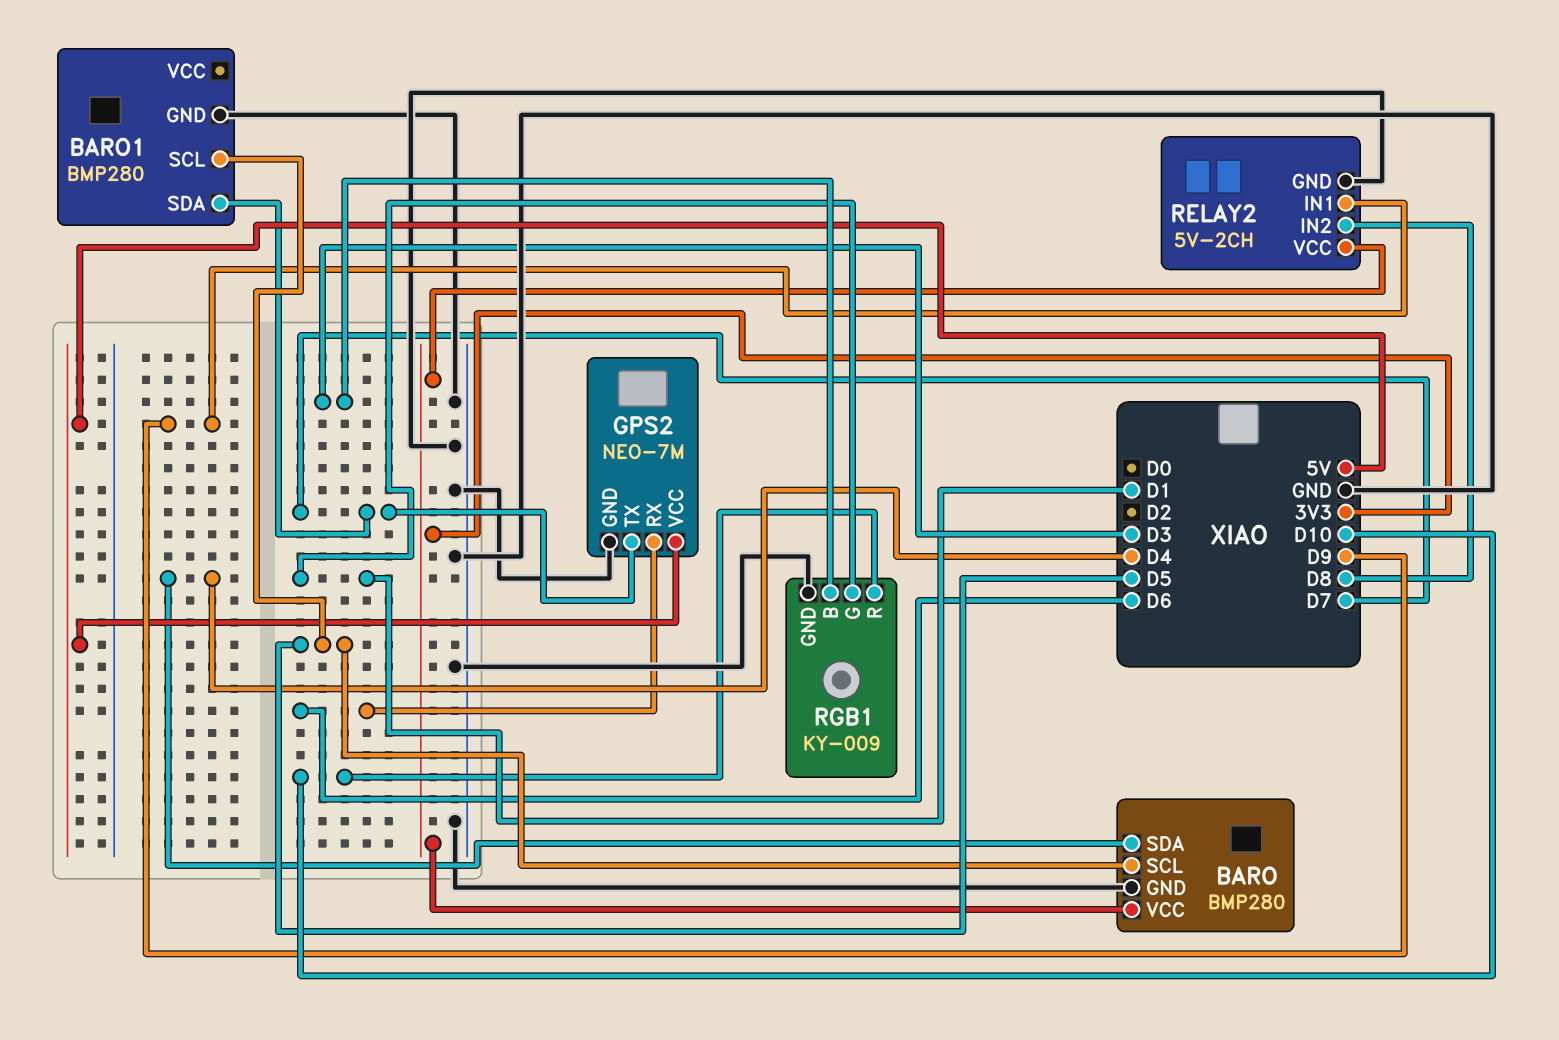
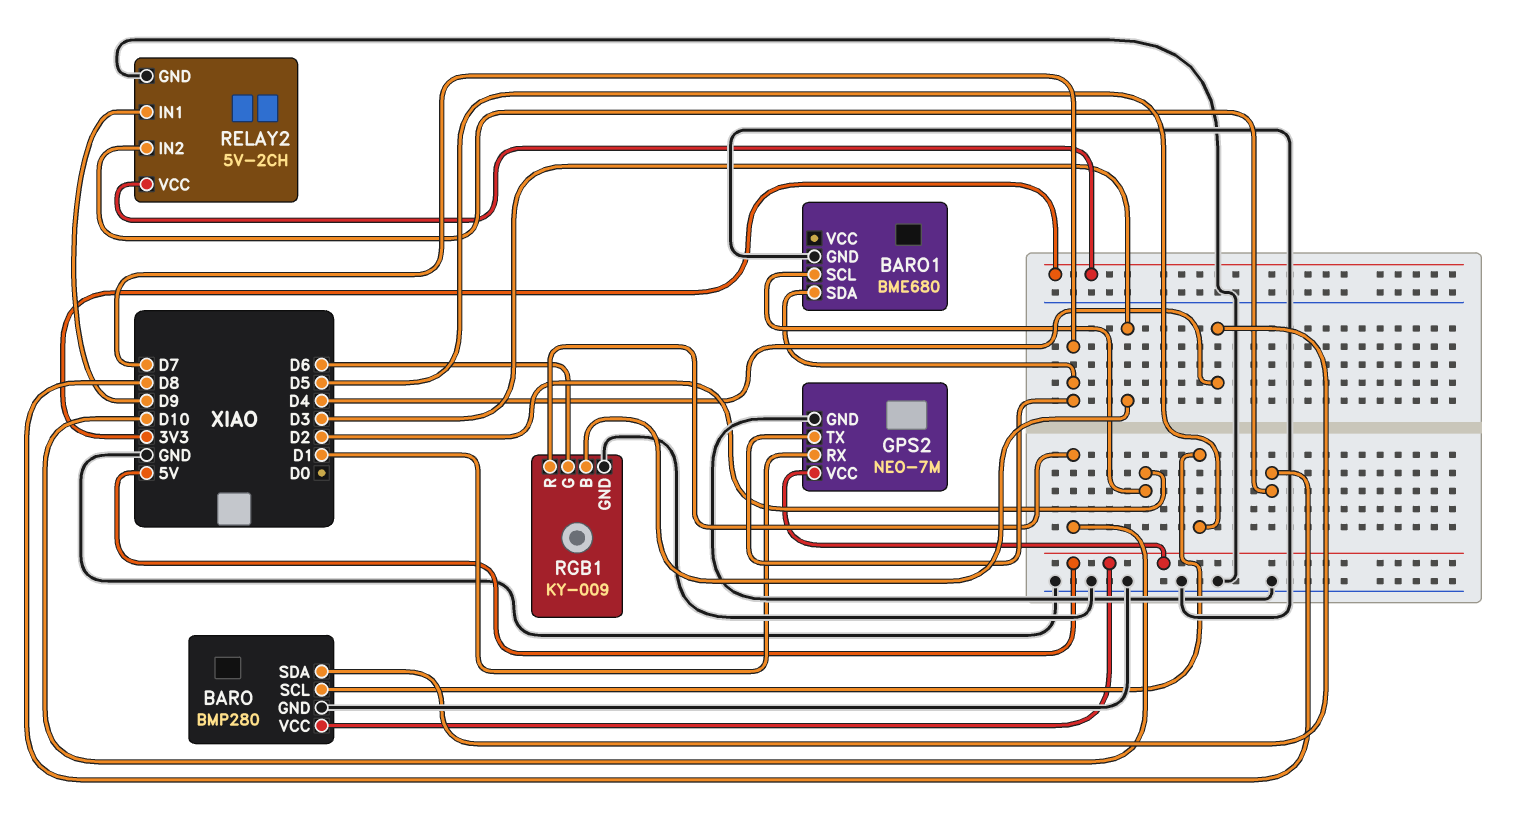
BARO pin VCC: 3V3 -> 5V
BARO1: BMP280 -> BME680
BARO1 pin SCL: D5 -> D2
GPS2 pin RX: D6 -> D1
RGB1 pin G: D1 -> D6

